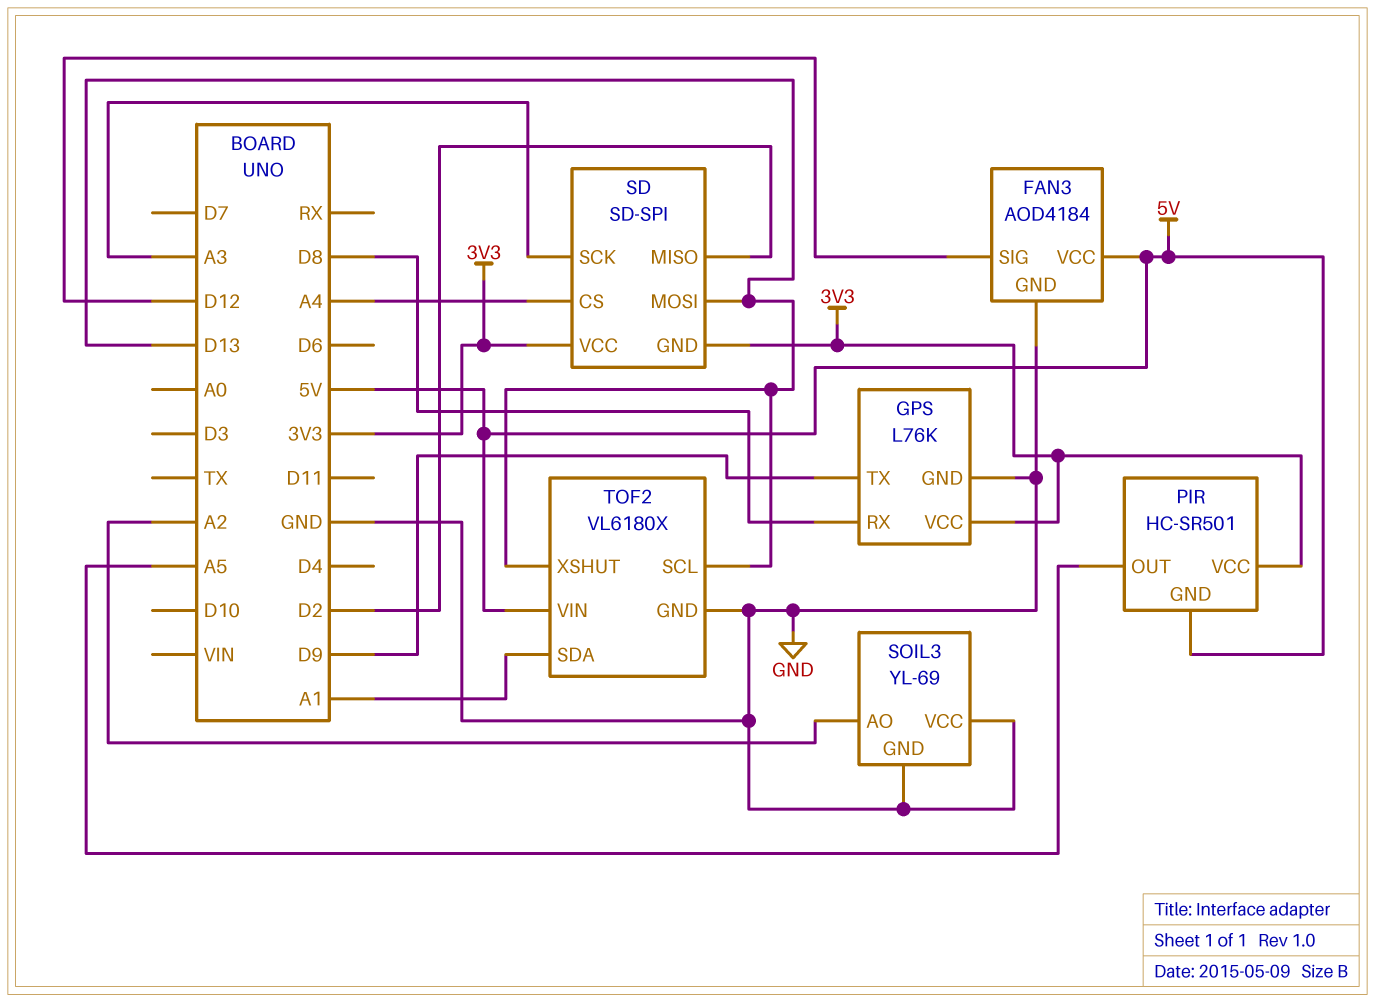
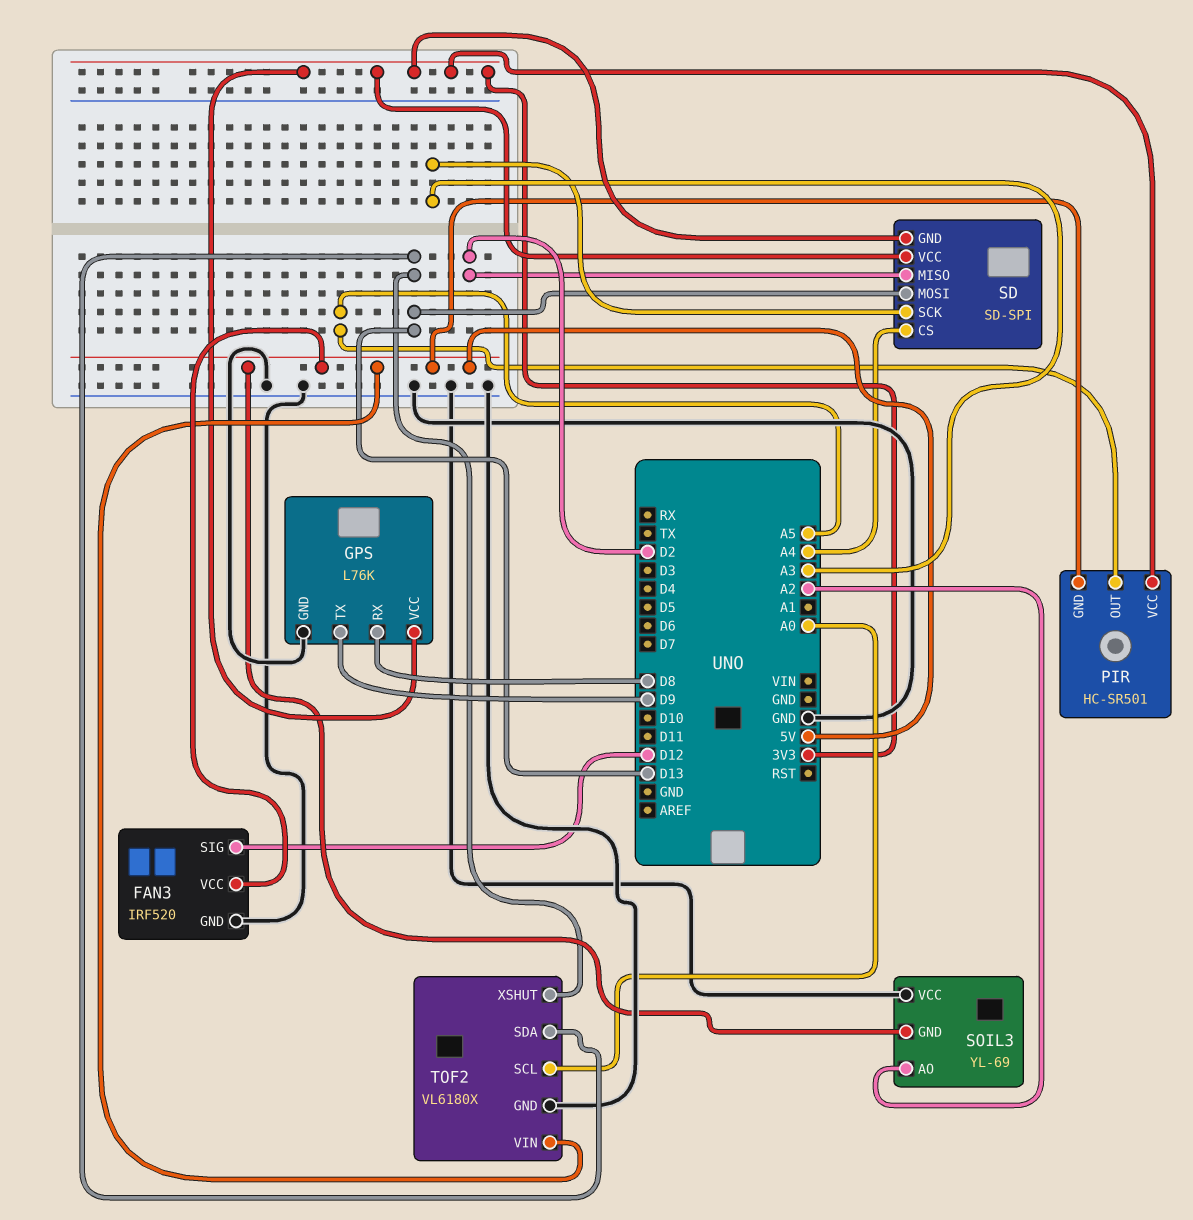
FAN3: AOD4184 -> IRF520
SOIL3 pin GND: GND -> 5V
TOF2 pin SCL: D13 -> A0
TOF2 pin SDA: A1 -> D13

